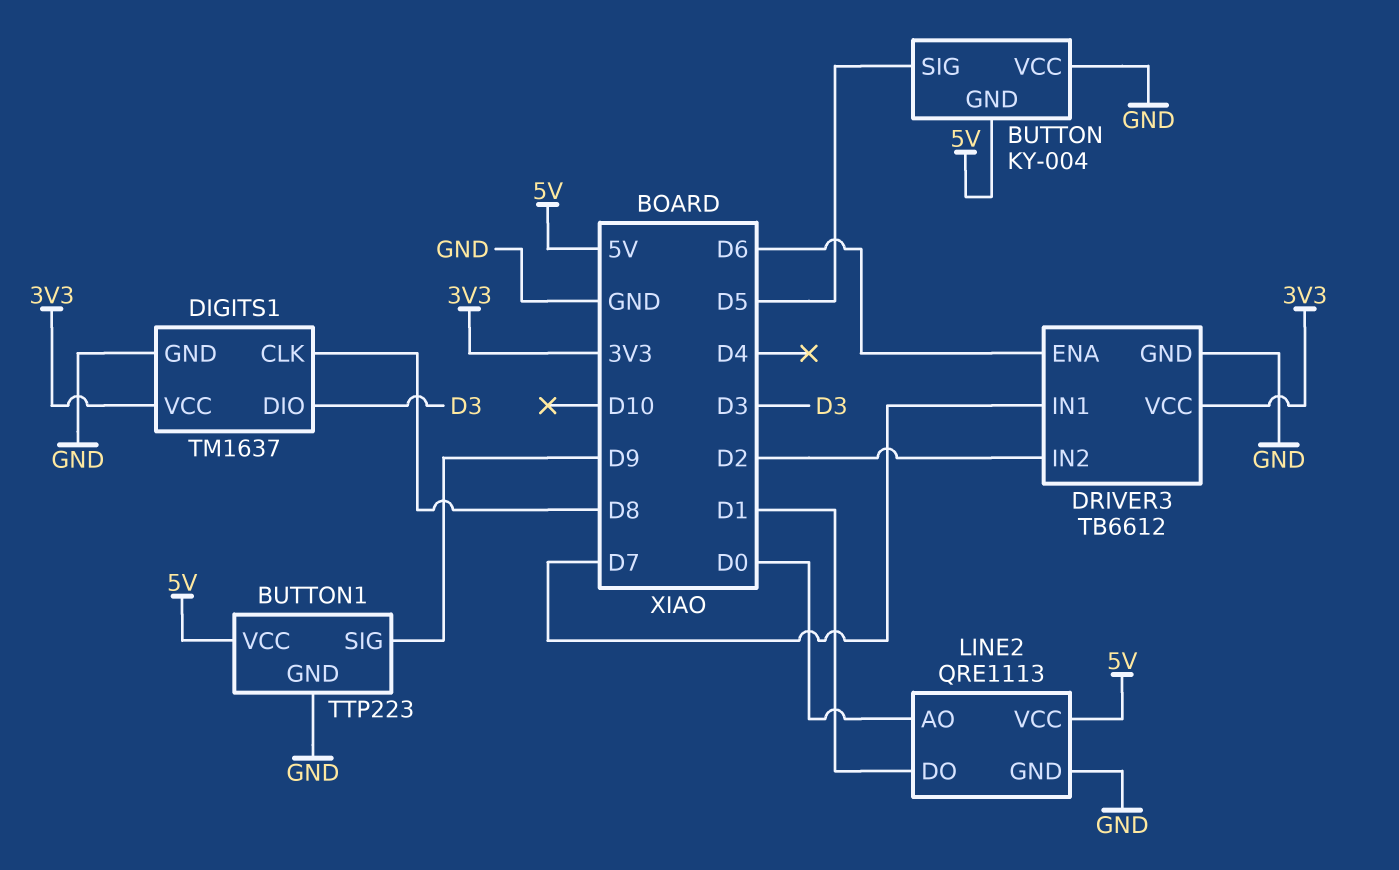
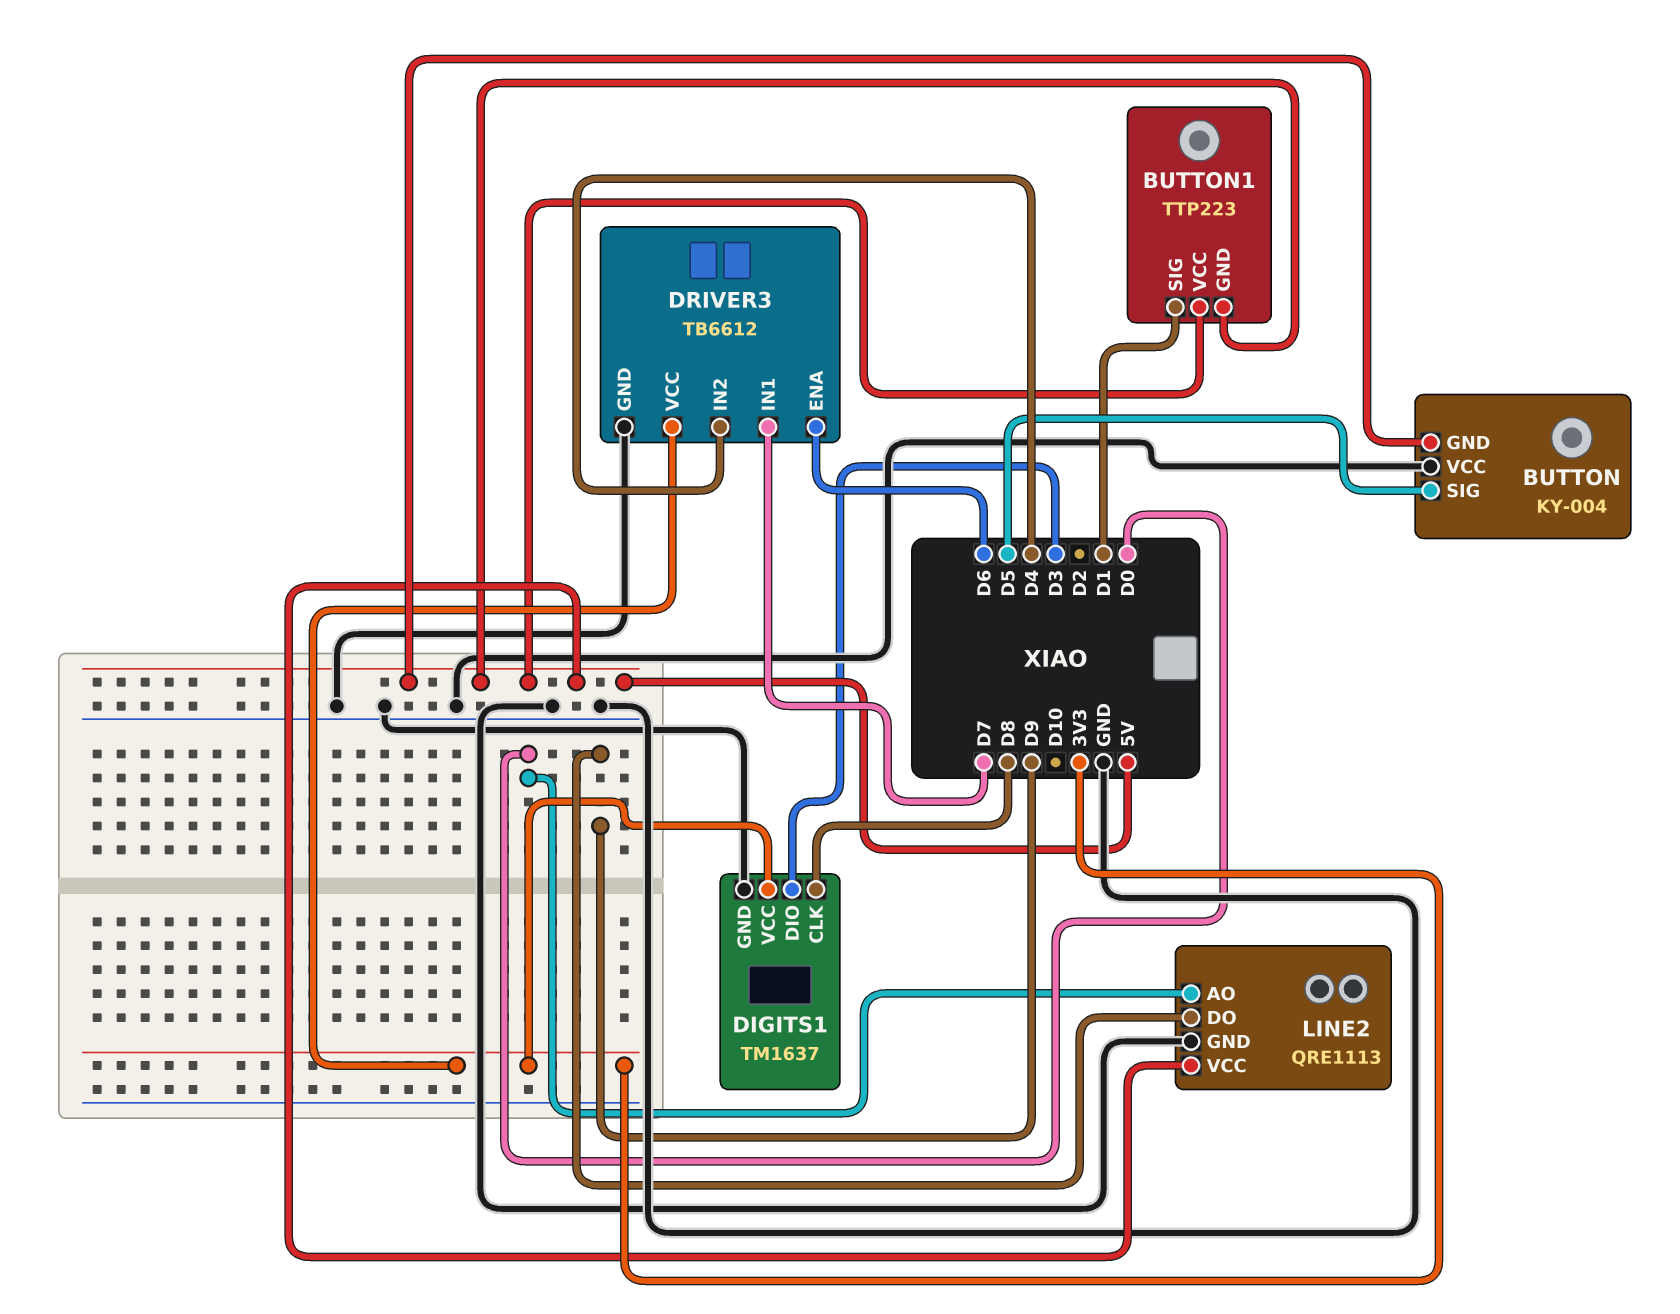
BUTTON1 pin GND: GND -> 5V
BUTTON1 pin SIG: D9 -> D1
DRIVER3 pin IN2: D2 -> D4
LINE2 pin DO: D1 -> D9

